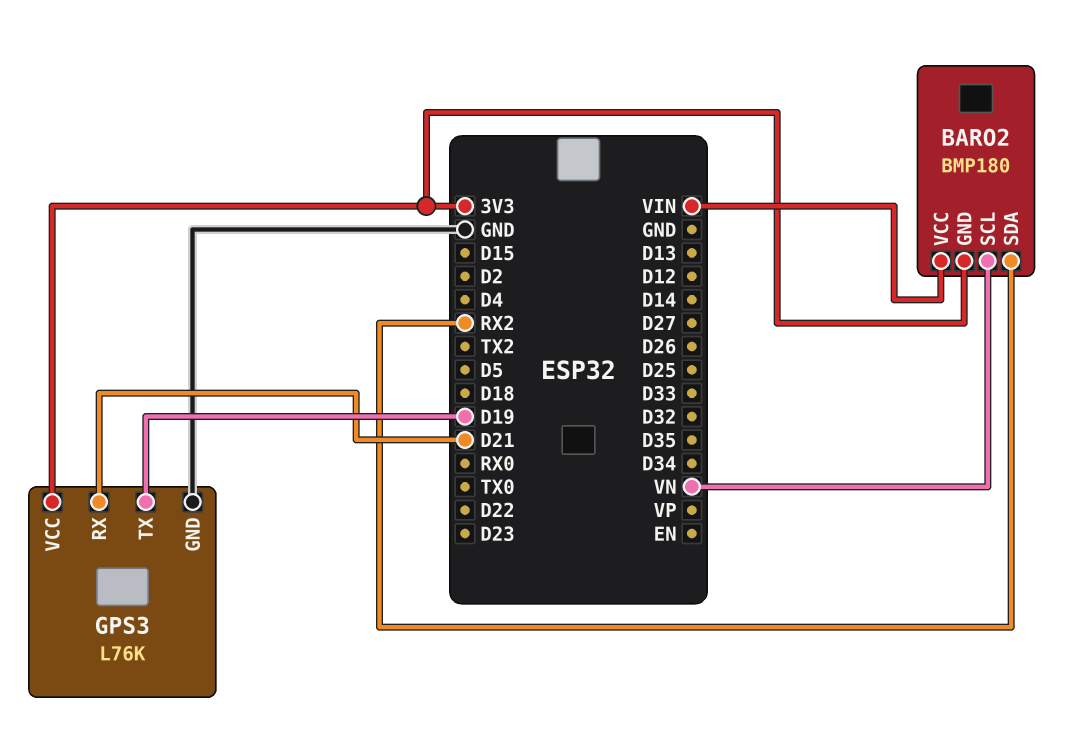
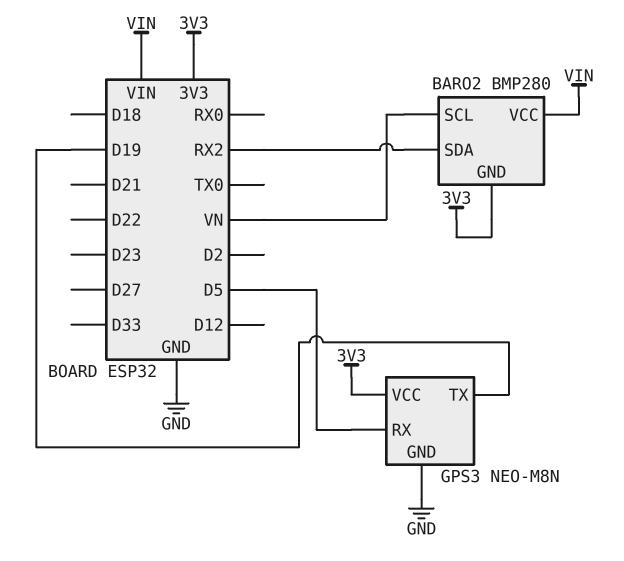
BARO2: BMP180 -> BMP280
GPS3: L76K -> NEO-M8N
GPS3 pin RX: D21 -> D5

